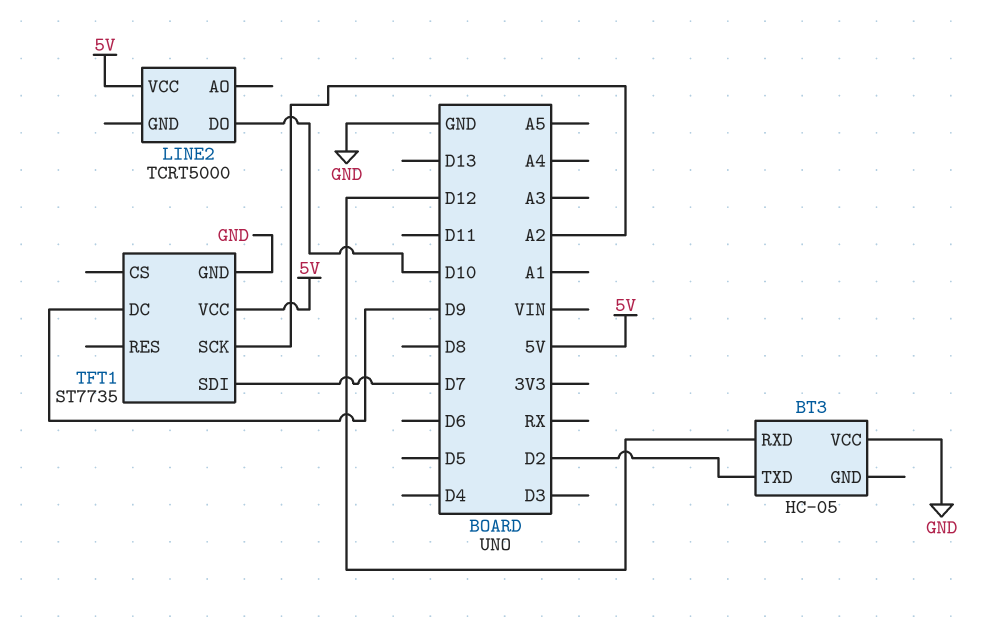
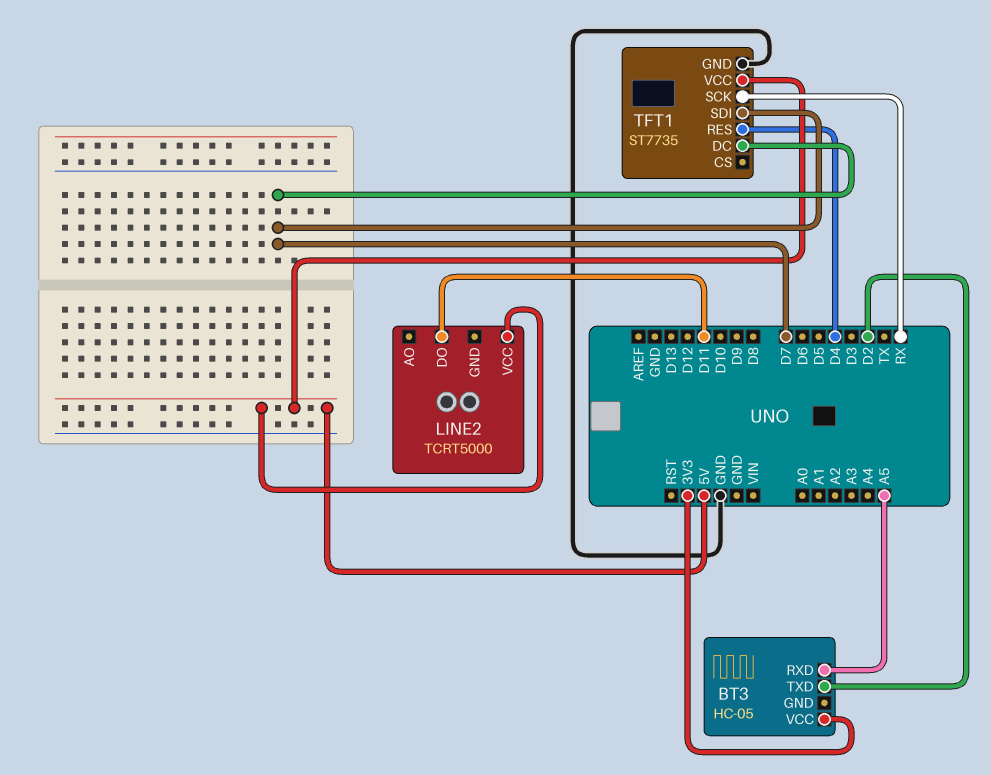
BT3 pin RXD: D12 -> A5
BT3 pin VCC: GND -> 3V3
LINE2 pin DO: D10 -> D11
TFT1 pin DC: D9 -> D7
TFT1 pin RES: none -> D4
TFT1 pin SCK: A2 -> RX

